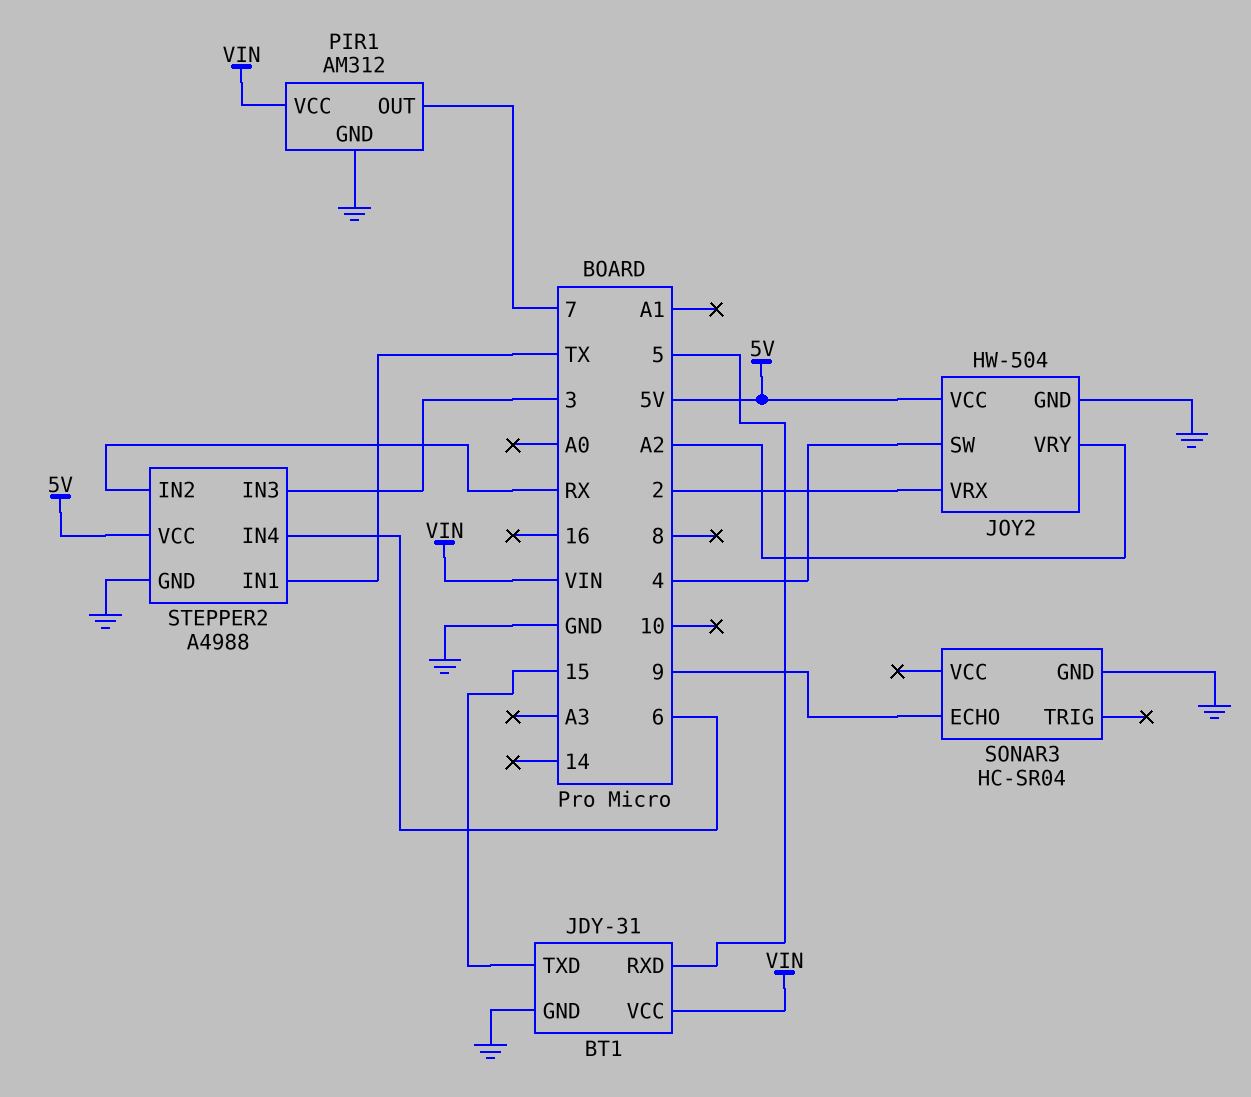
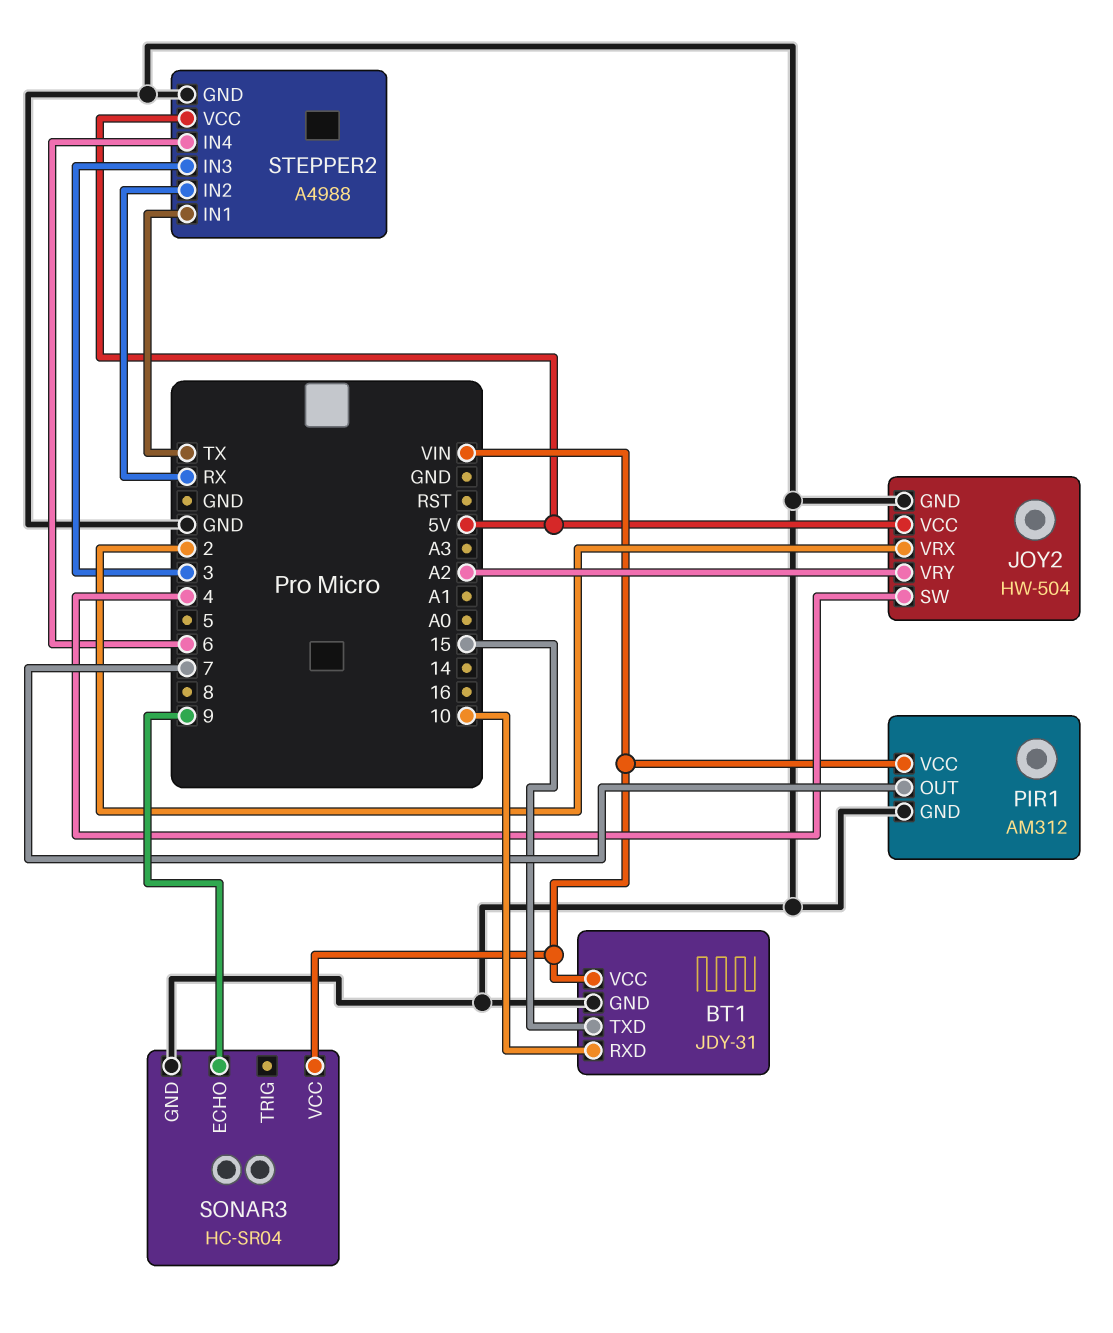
BT1 pin RXD: 5 -> 10
SONAR3 pin VCC: none -> VIN

